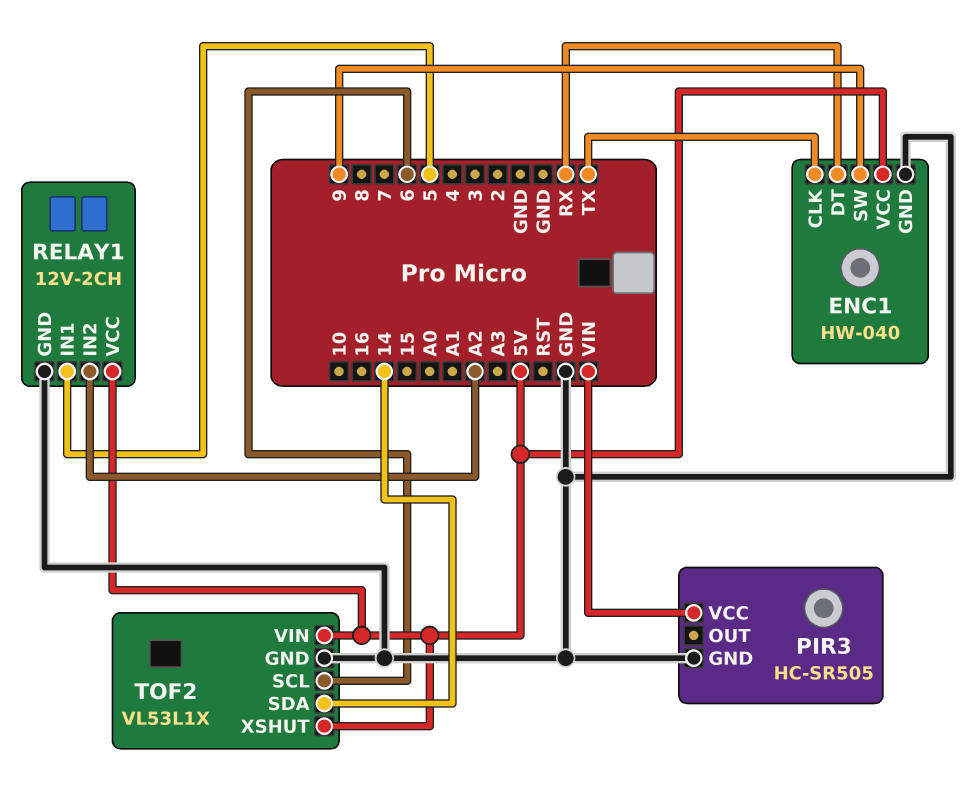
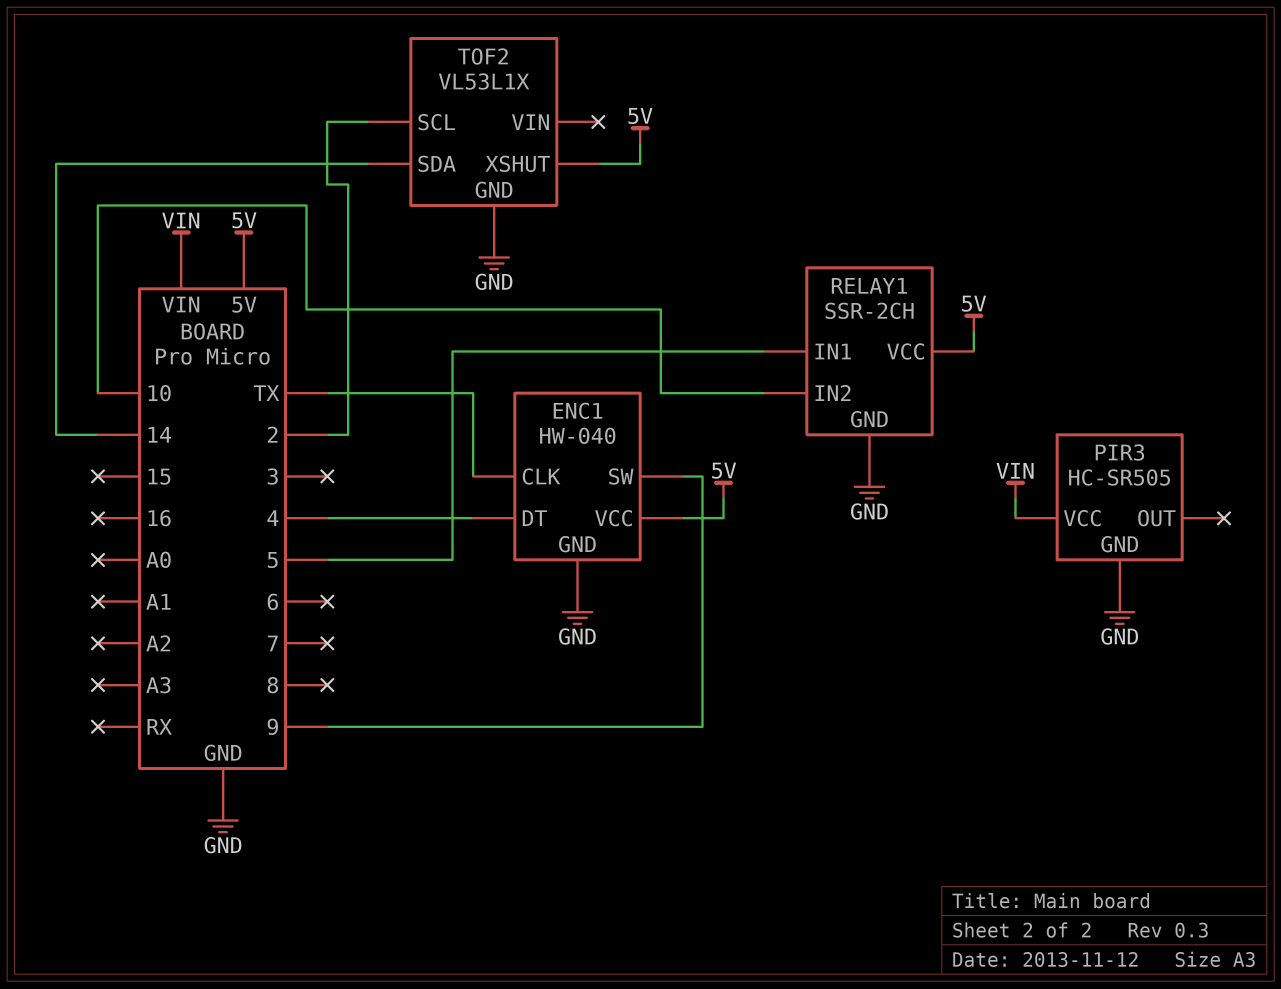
ENC1 pin DT: RX -> 4
RELAY1: 12V-2CH -> SSR-2CH
RELAY1 pin IN2: A2 -> 10
TOF2 pin SCL: 6 -> 2
TOF2 pin VIN: 5V -> none

